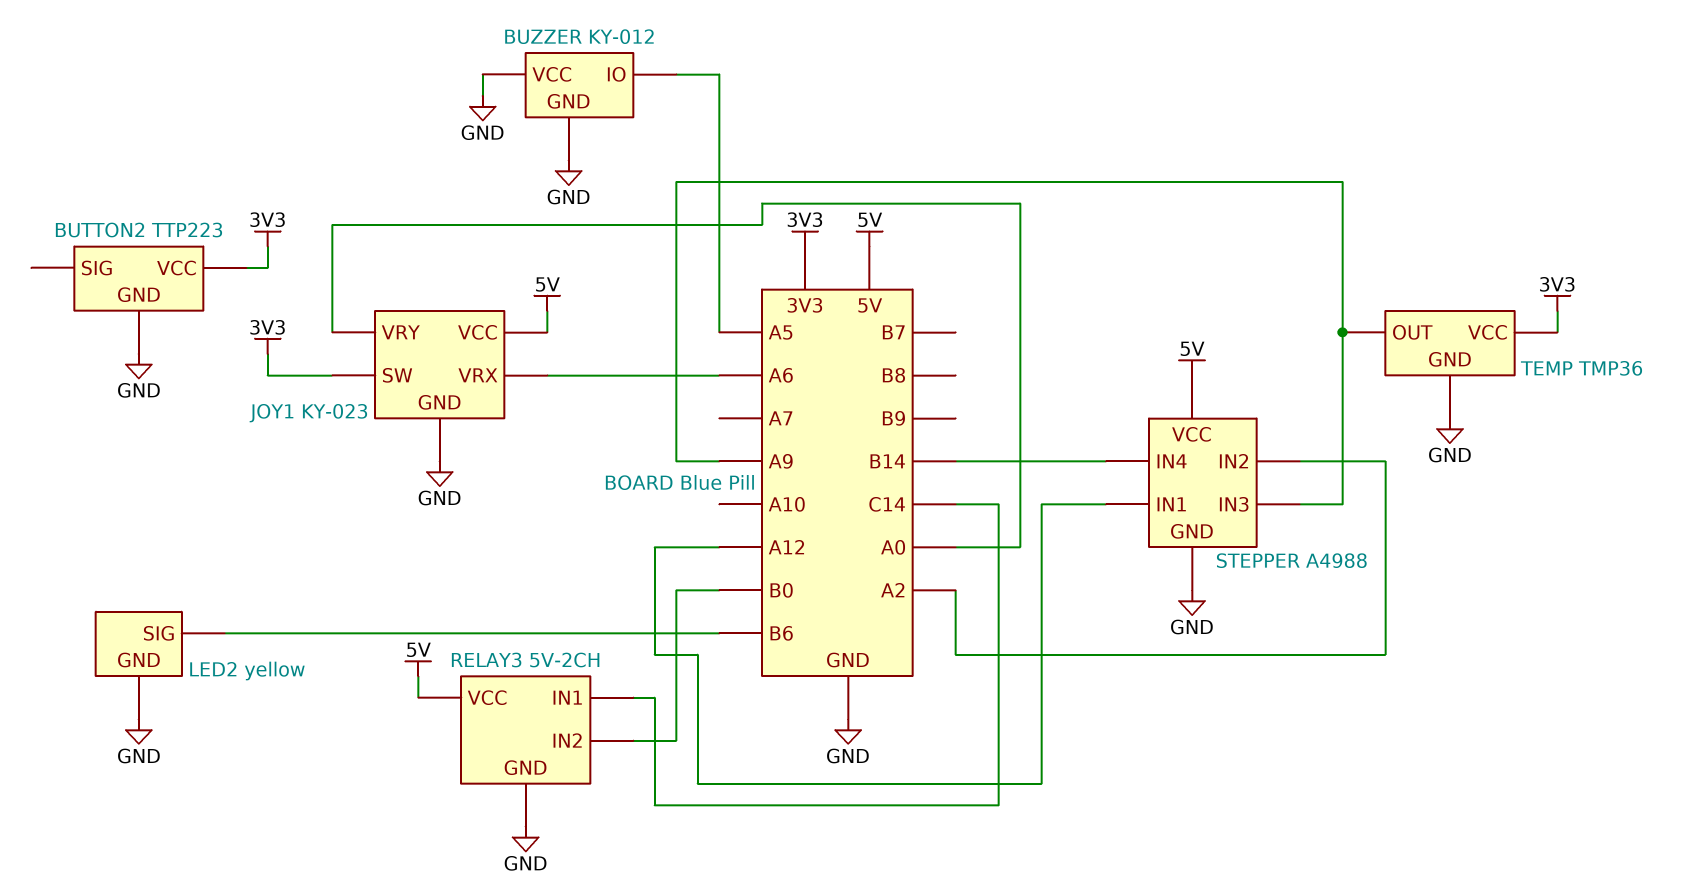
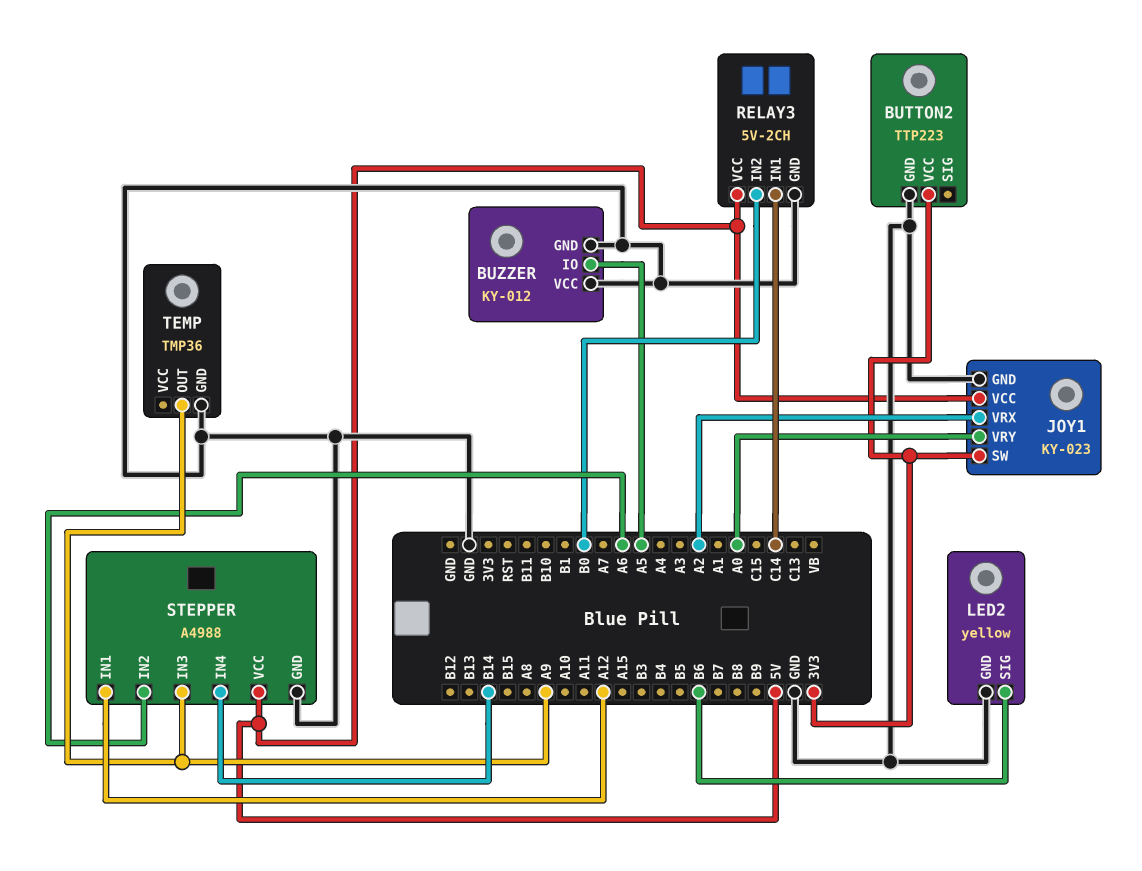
JOY1 pin VRX: A6 -> A2
STEPPER pin IN2: A2 -> A6
TEMP pin VCC: 3V3 -> none

